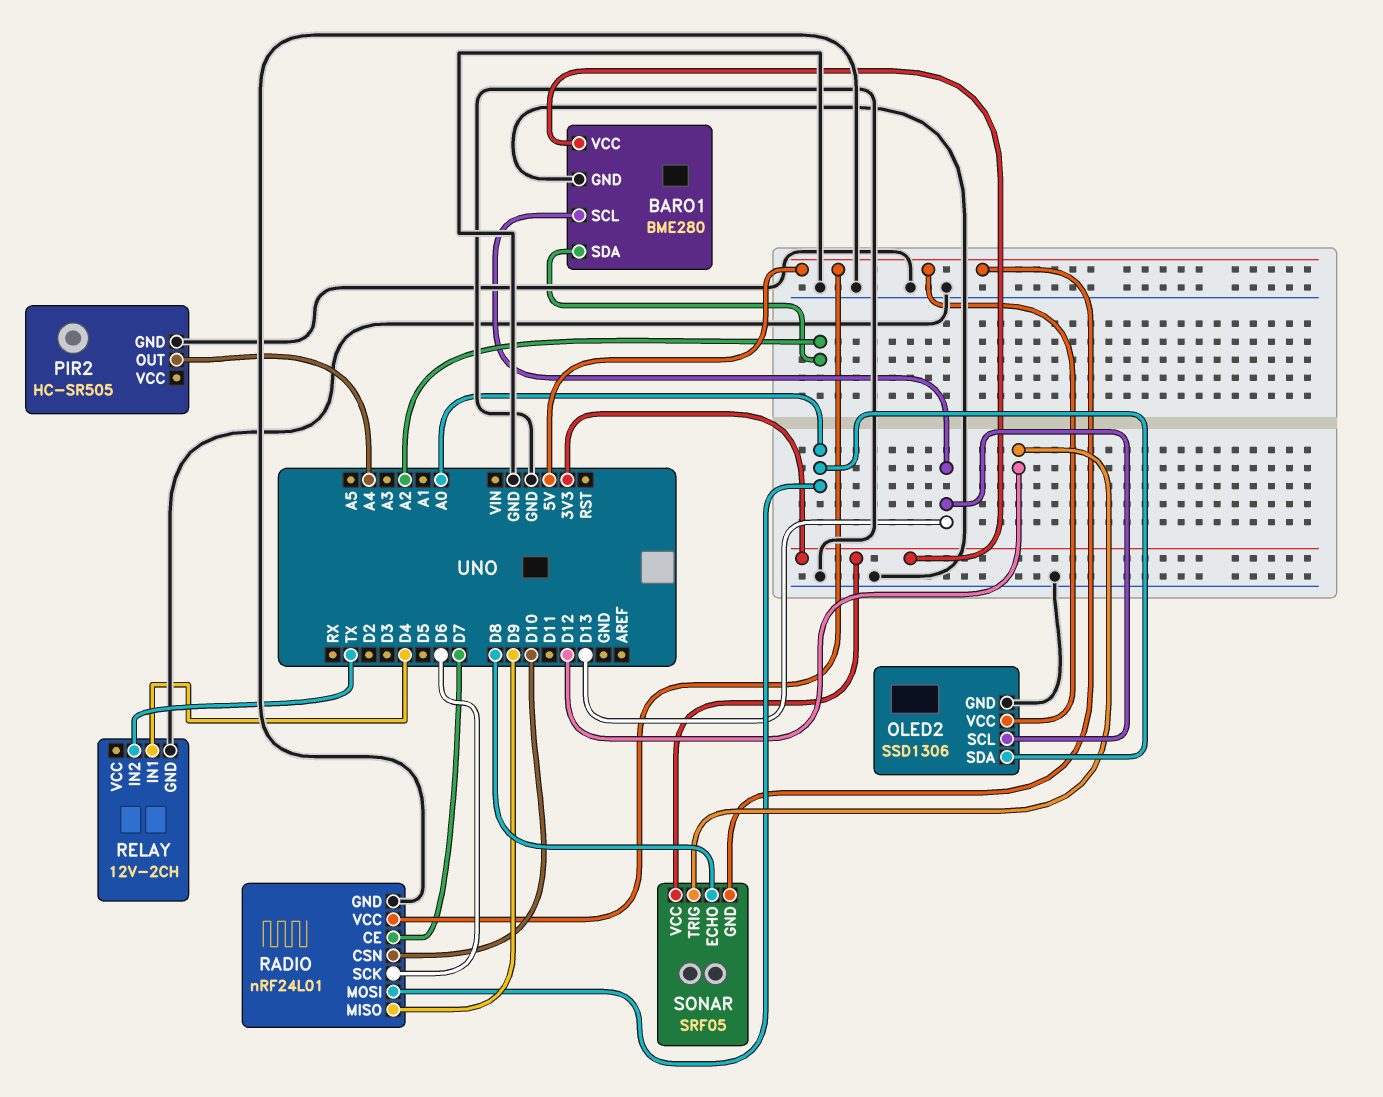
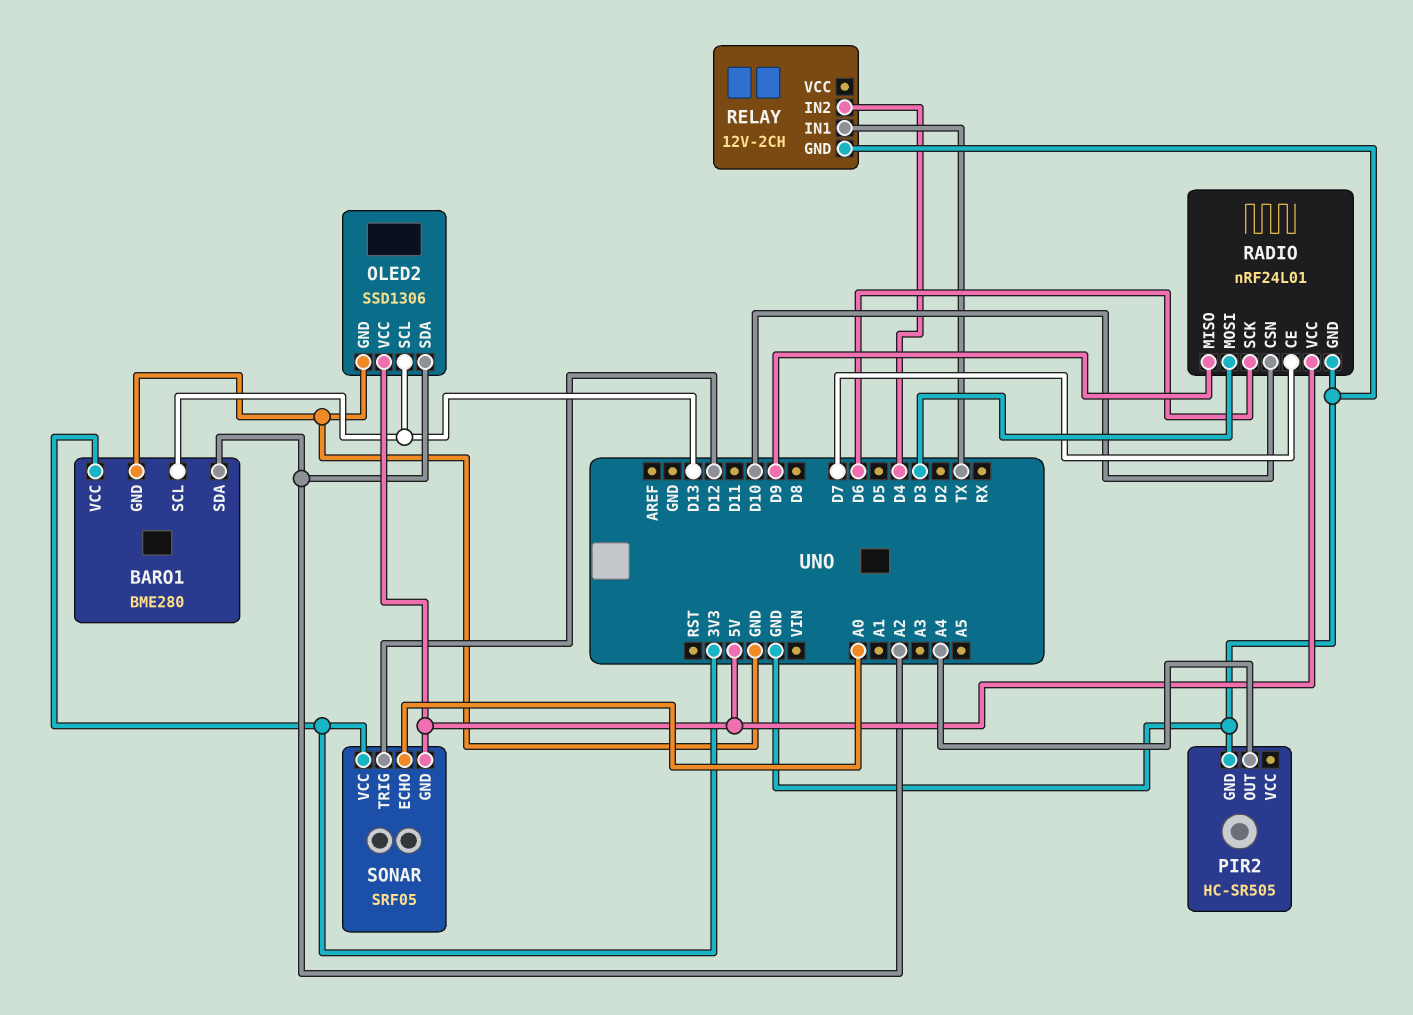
OLED2 pin SDA: A0 -> A2
RADIO pin MOSI: A0 -> D3
RELAY pin IN1: D4 -> TX
RELAY pin IN2: TX -> D4
SONAR pin ECHO: D8 -> A0

